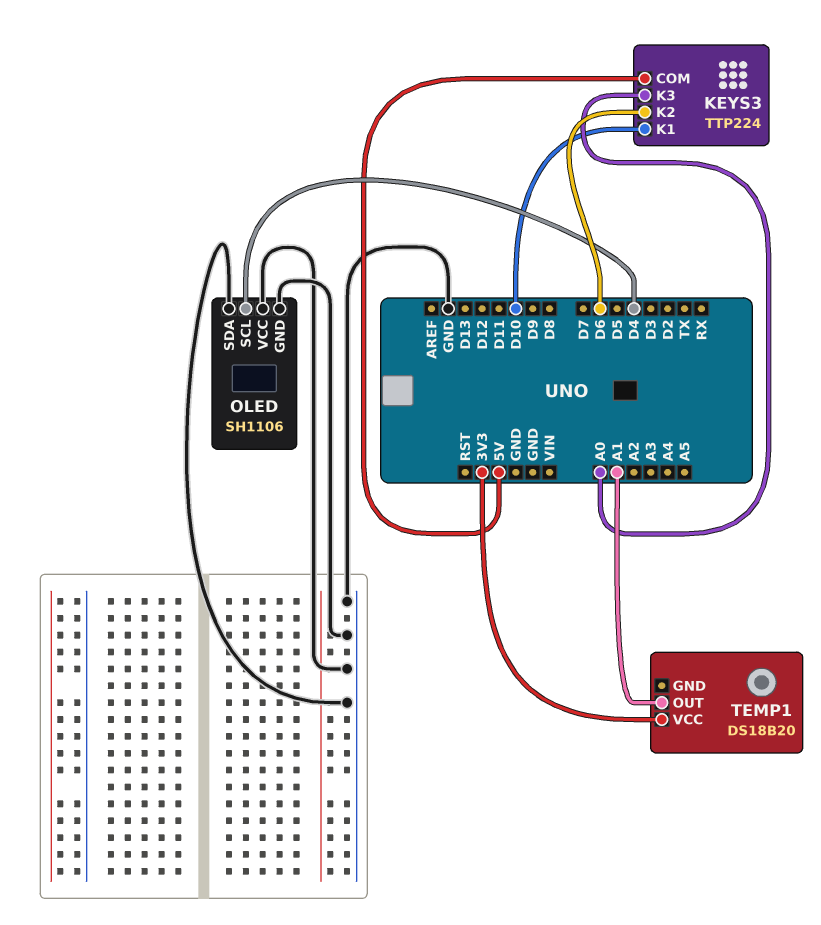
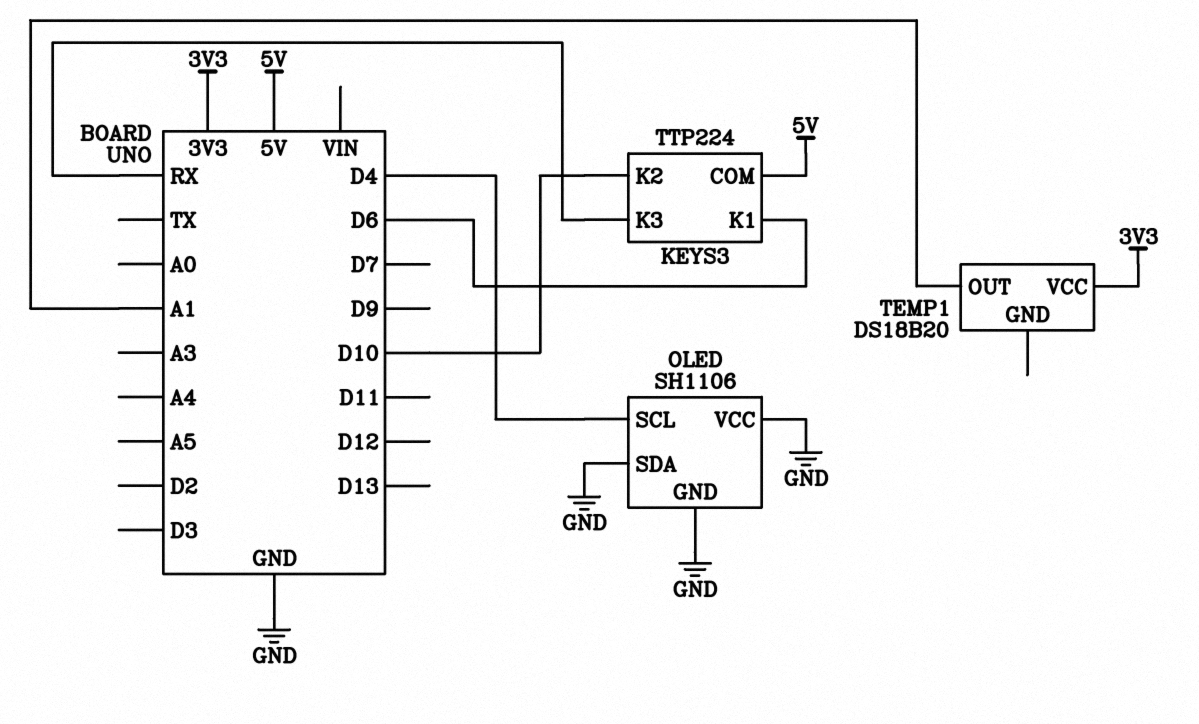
KEYS3 pin K1: D10 -> D6
KEYS3 pin K2: D6 -> D10
KEYS3 pin K3: A0 -> RX

